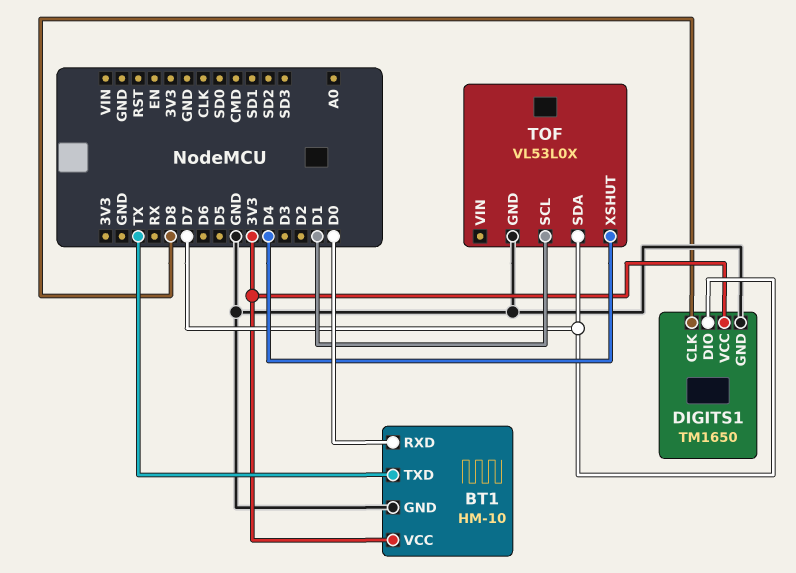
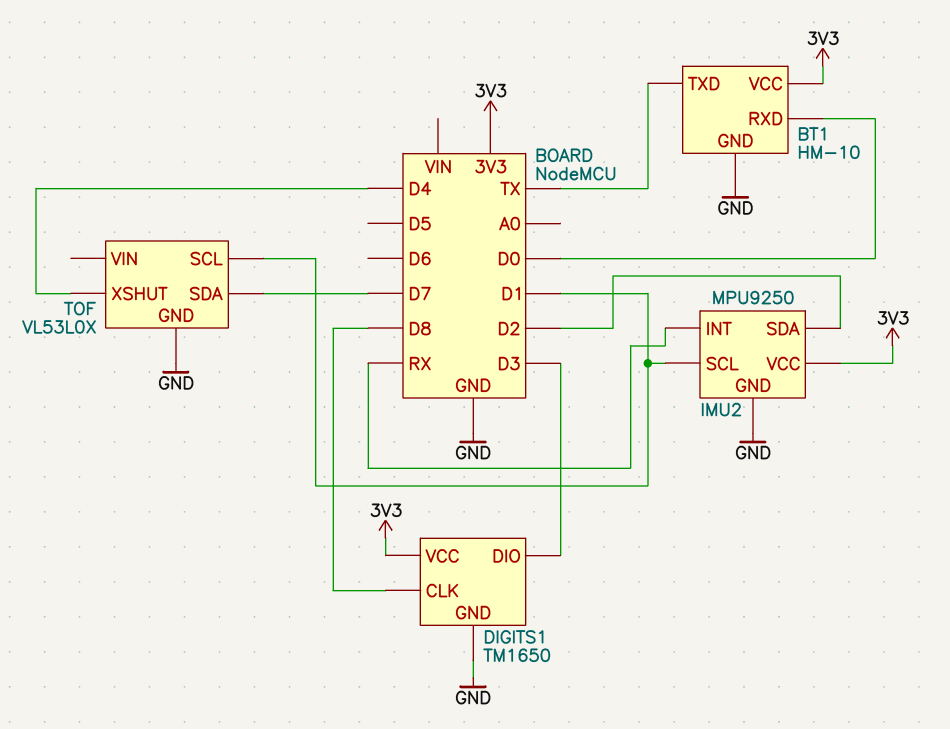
DIGITS1 pin DIO: D7 -> D3
IMU2: none -> MPU9250
IMU2 pin GND: none -> GND
IMU2 pin INT: none -> RX
IMU2 pin SCL: none -> D1
IMU2 pin SDA: none -> D2
IMU2 pin VCC: none -> 3V3

